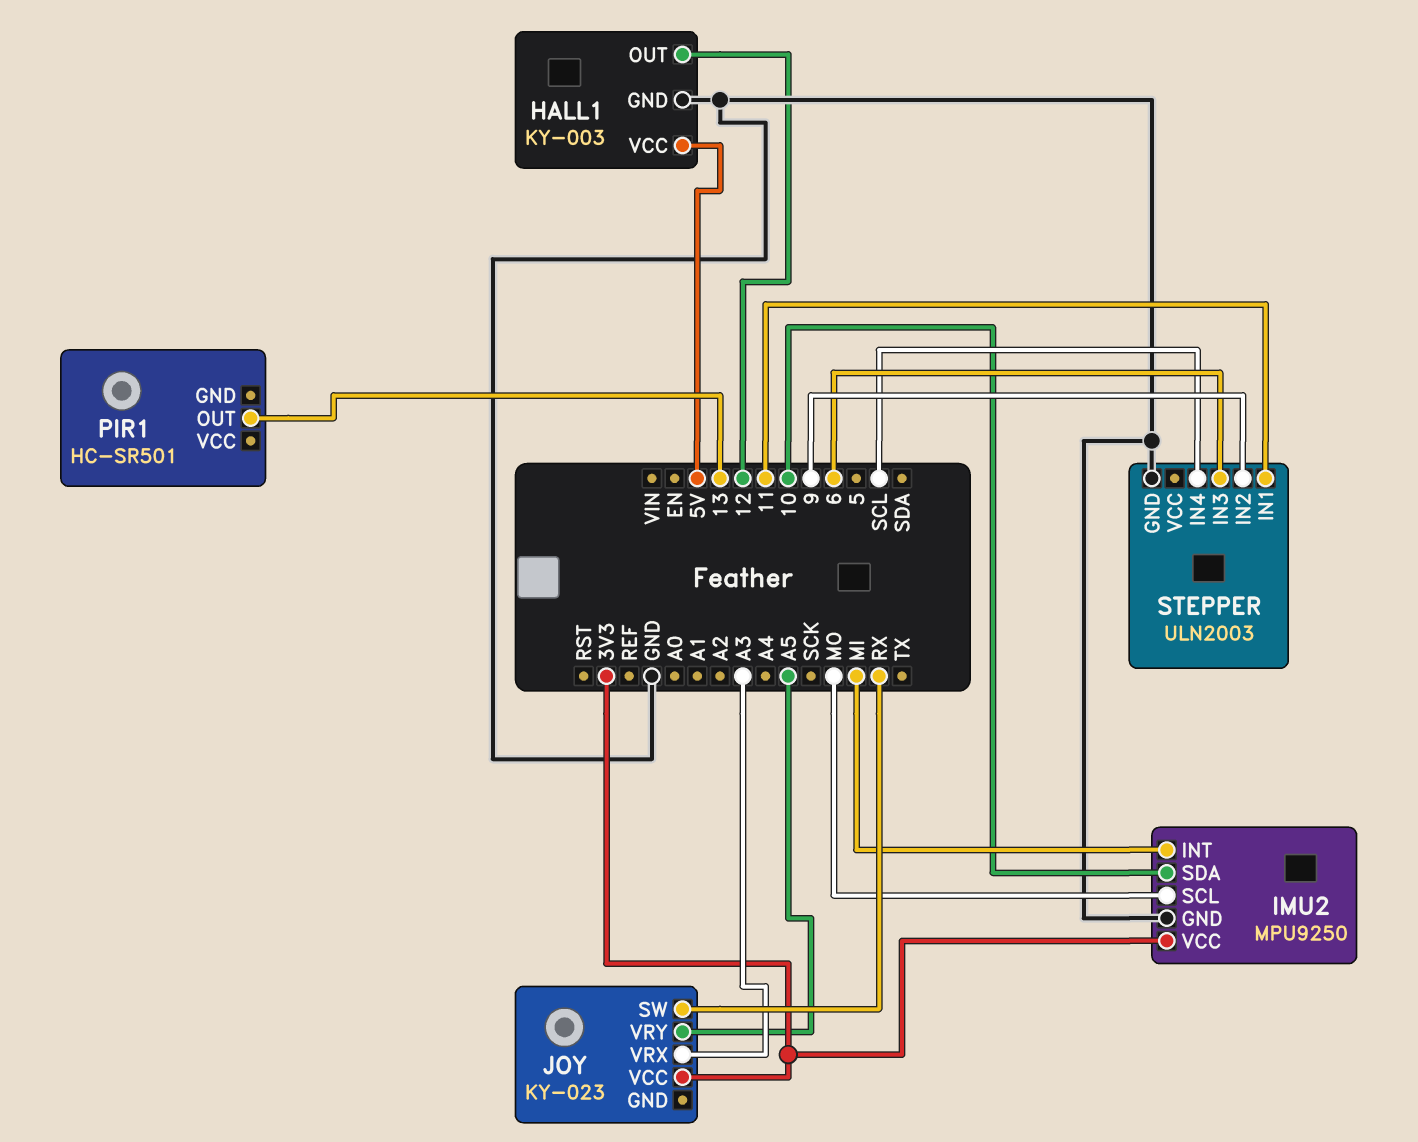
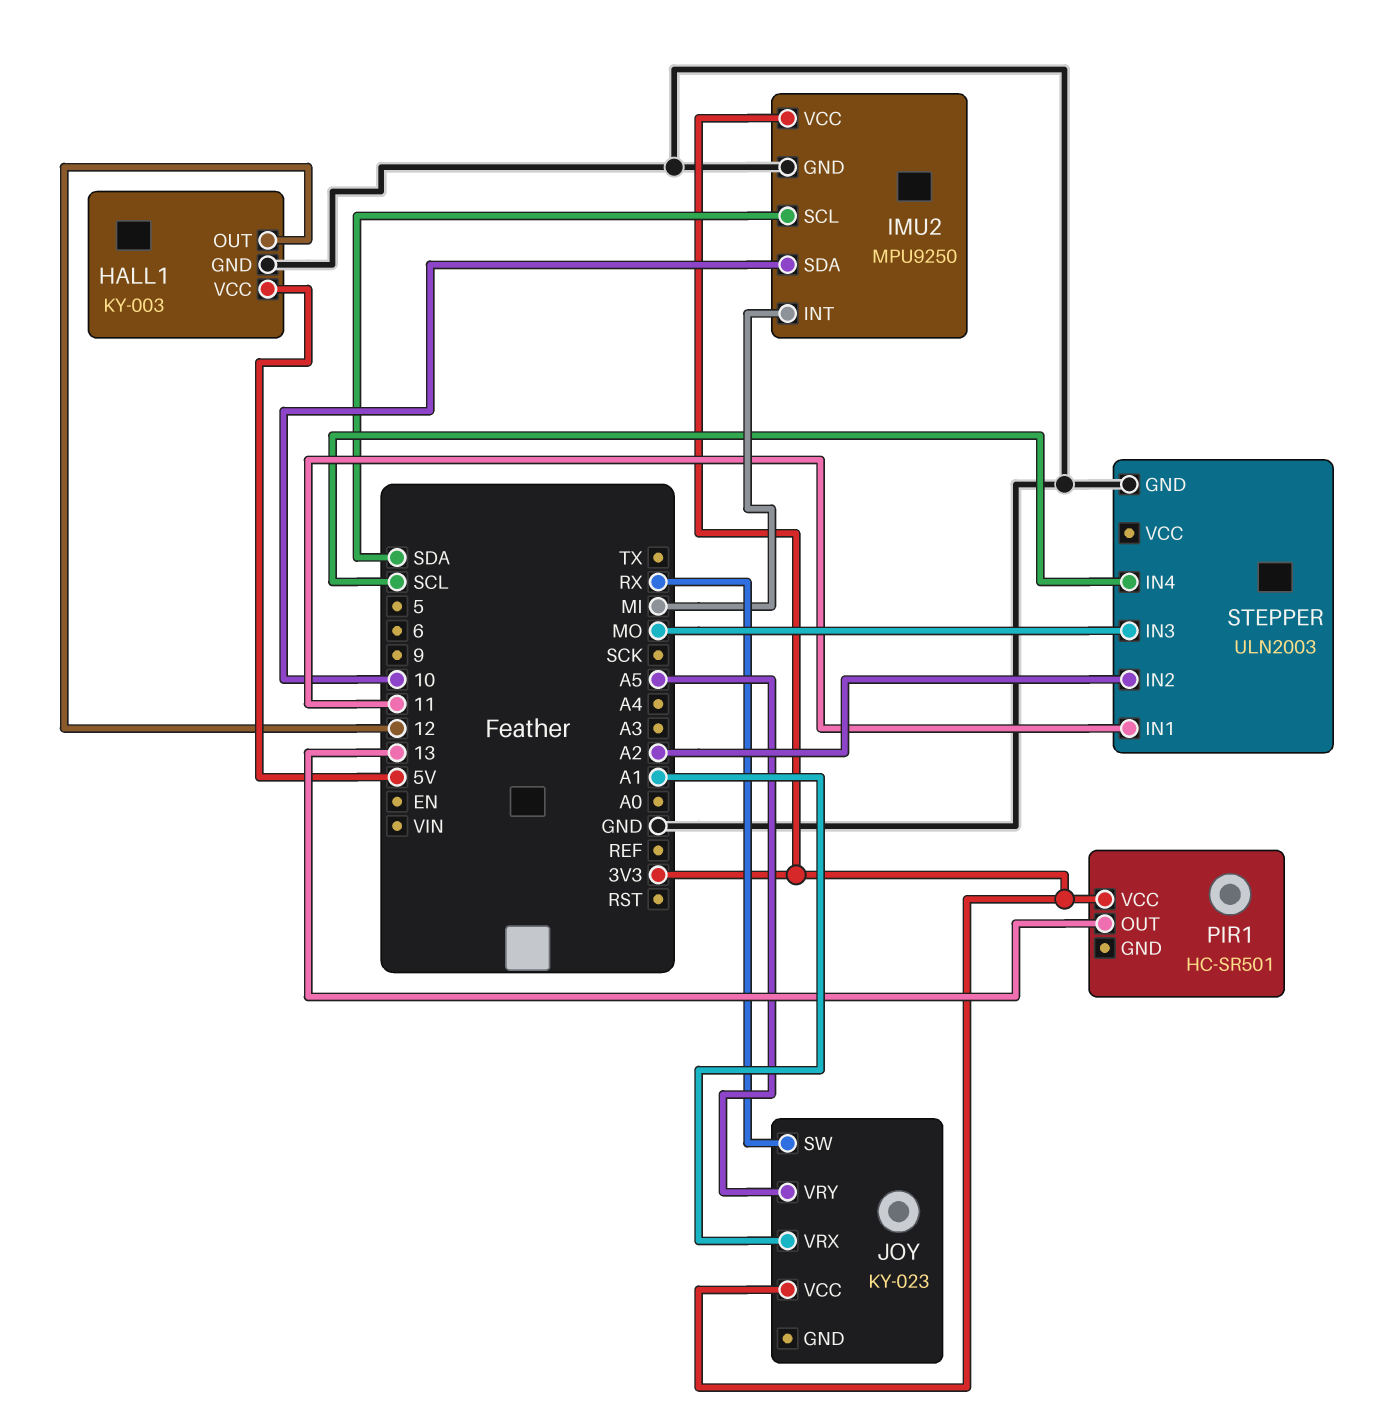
IMU2 pin SCL: MO -> SDA
JOY pin VRX: A3 -> A1
PIR1 pin VCC: none -> 3V3
STEPPER pin IN2: 9 -> A2
STEPPER pin IN3: 6 -> MO

